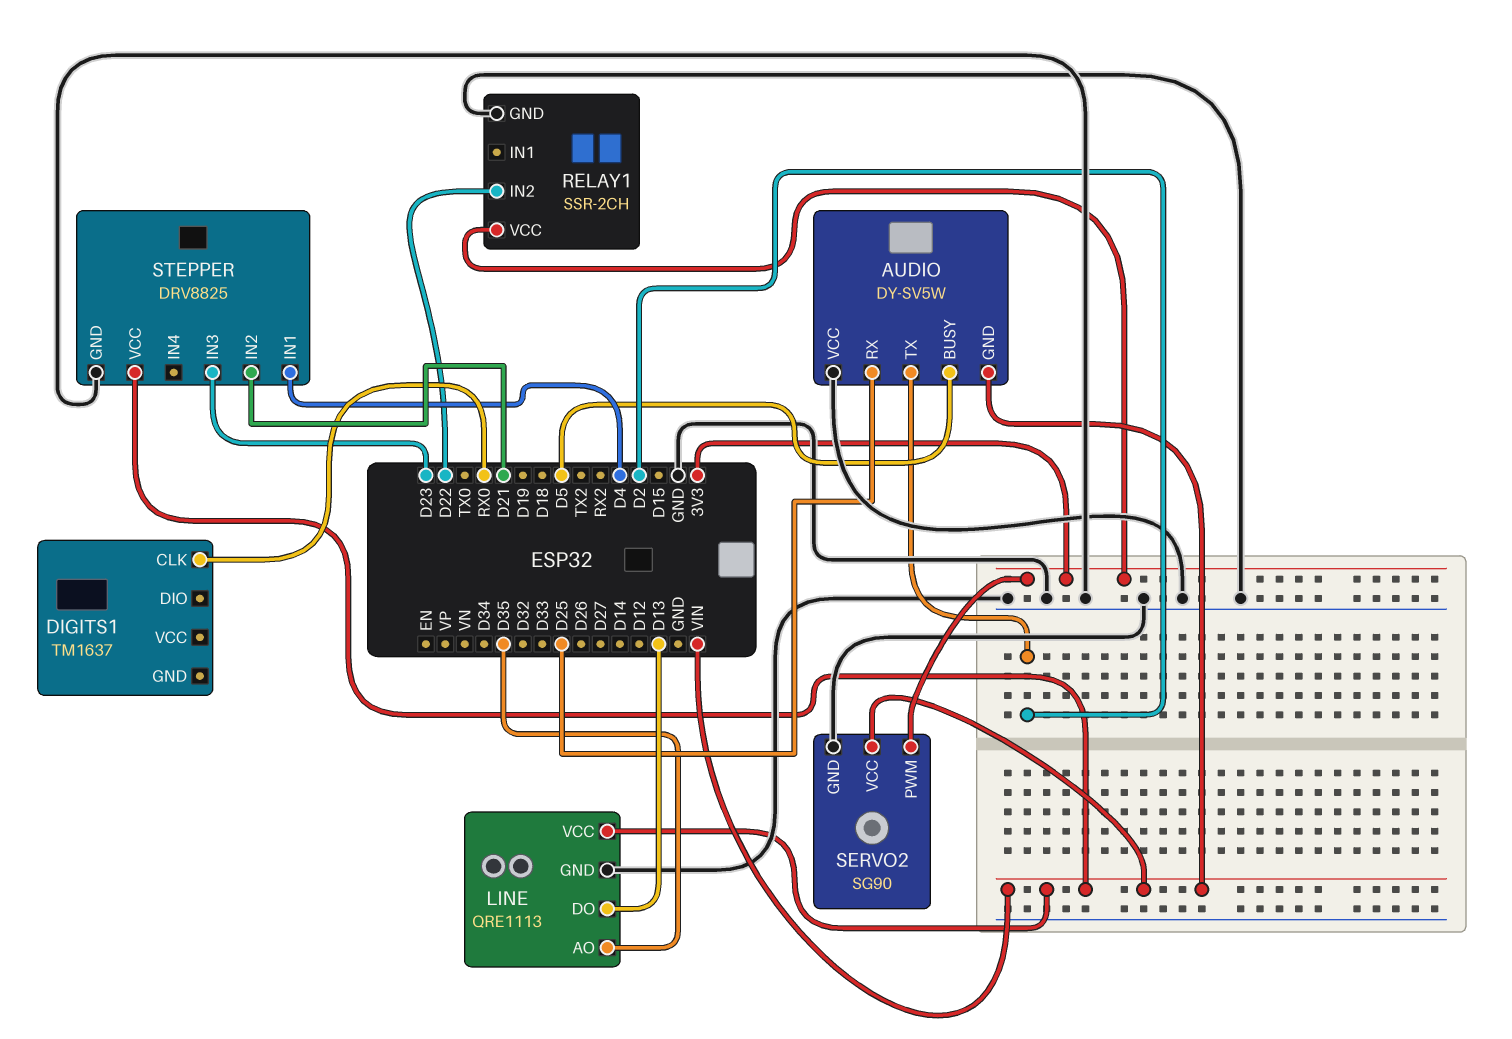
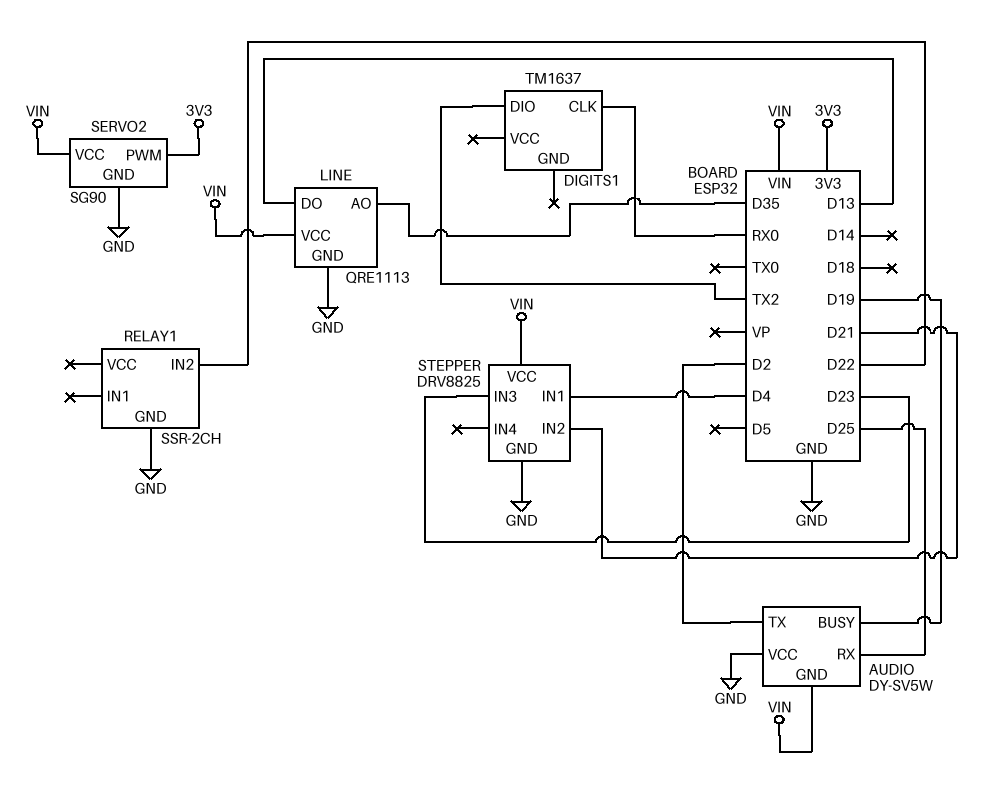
AUDIO pin BUSY: D5 -> D19
DIGITS1 pin DIO: none -> TX2
RELAY1 pin VCC: 3V3 -> none

